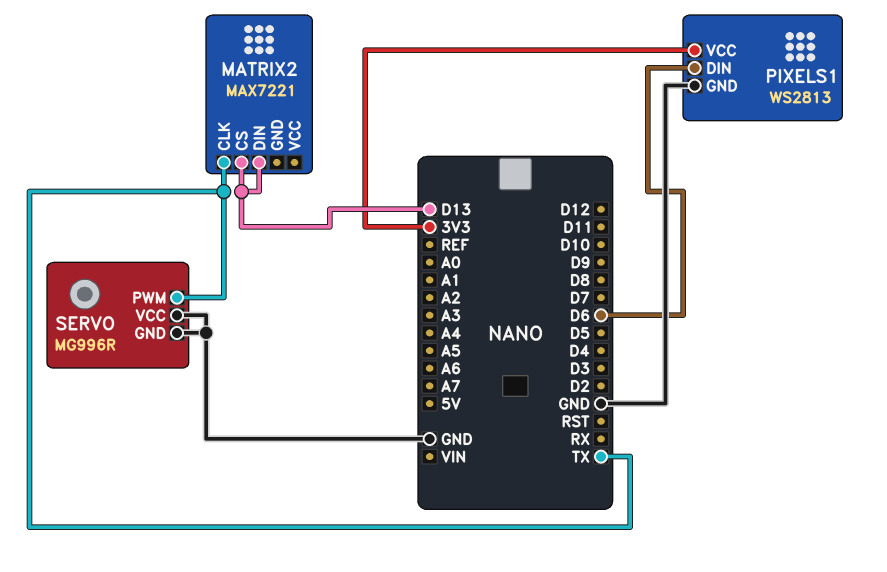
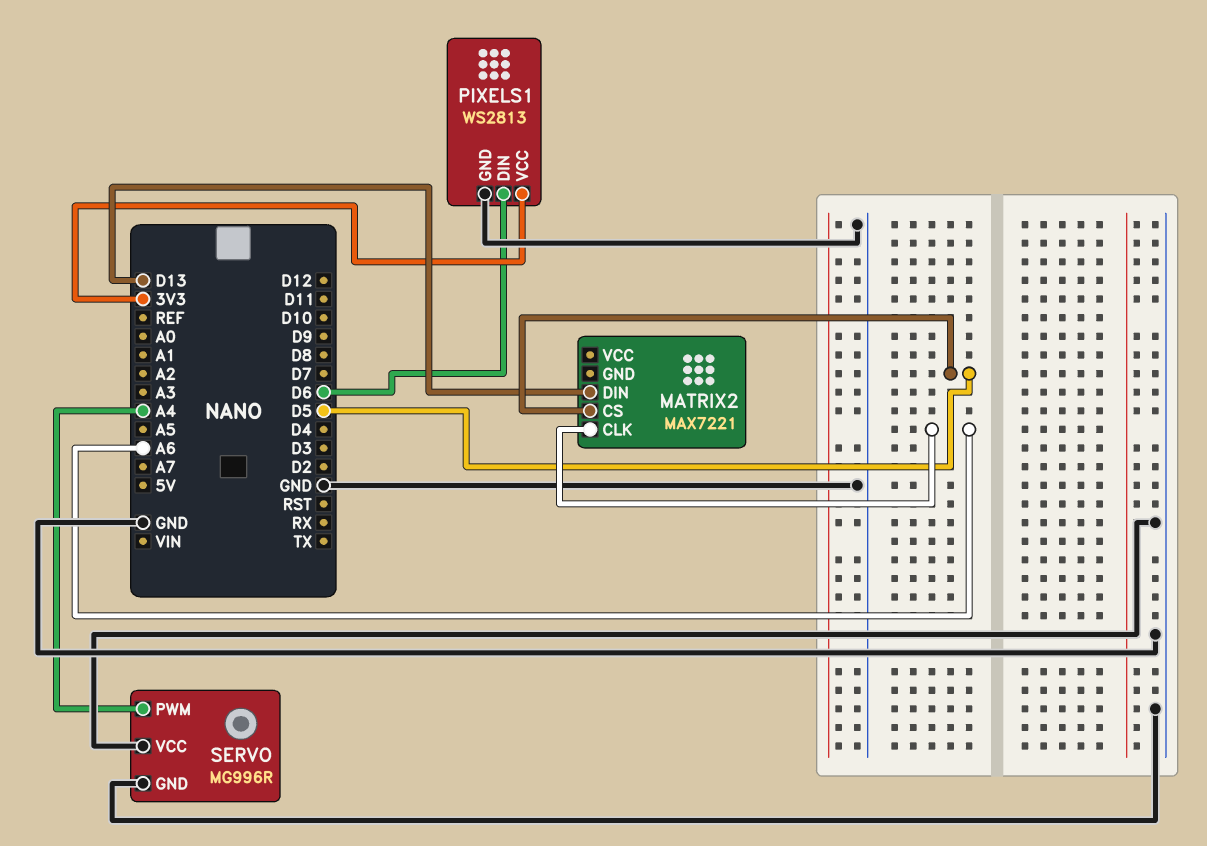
MATRIX2 pin CLK: TX -> A6
MATRIX2 pin CS: D13 -> D5
SERVO pin PWM: TX -> A4

